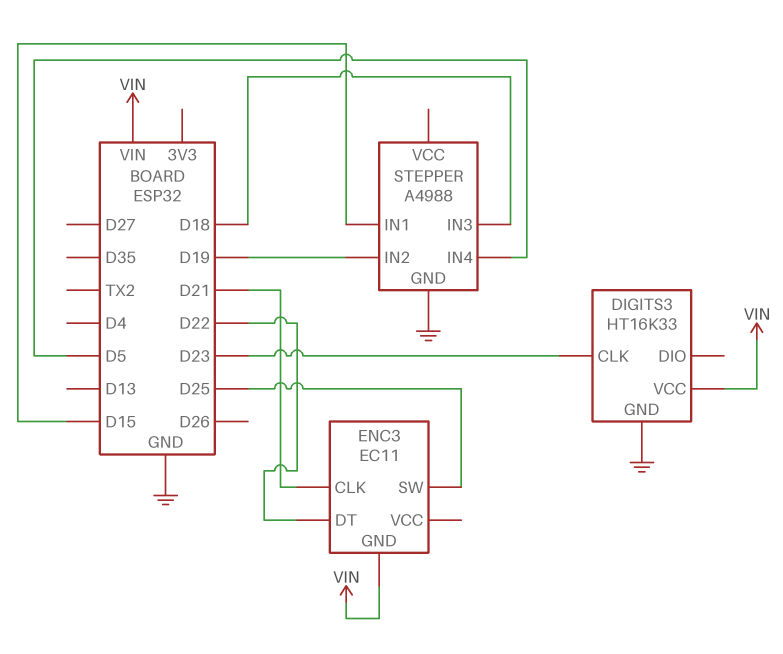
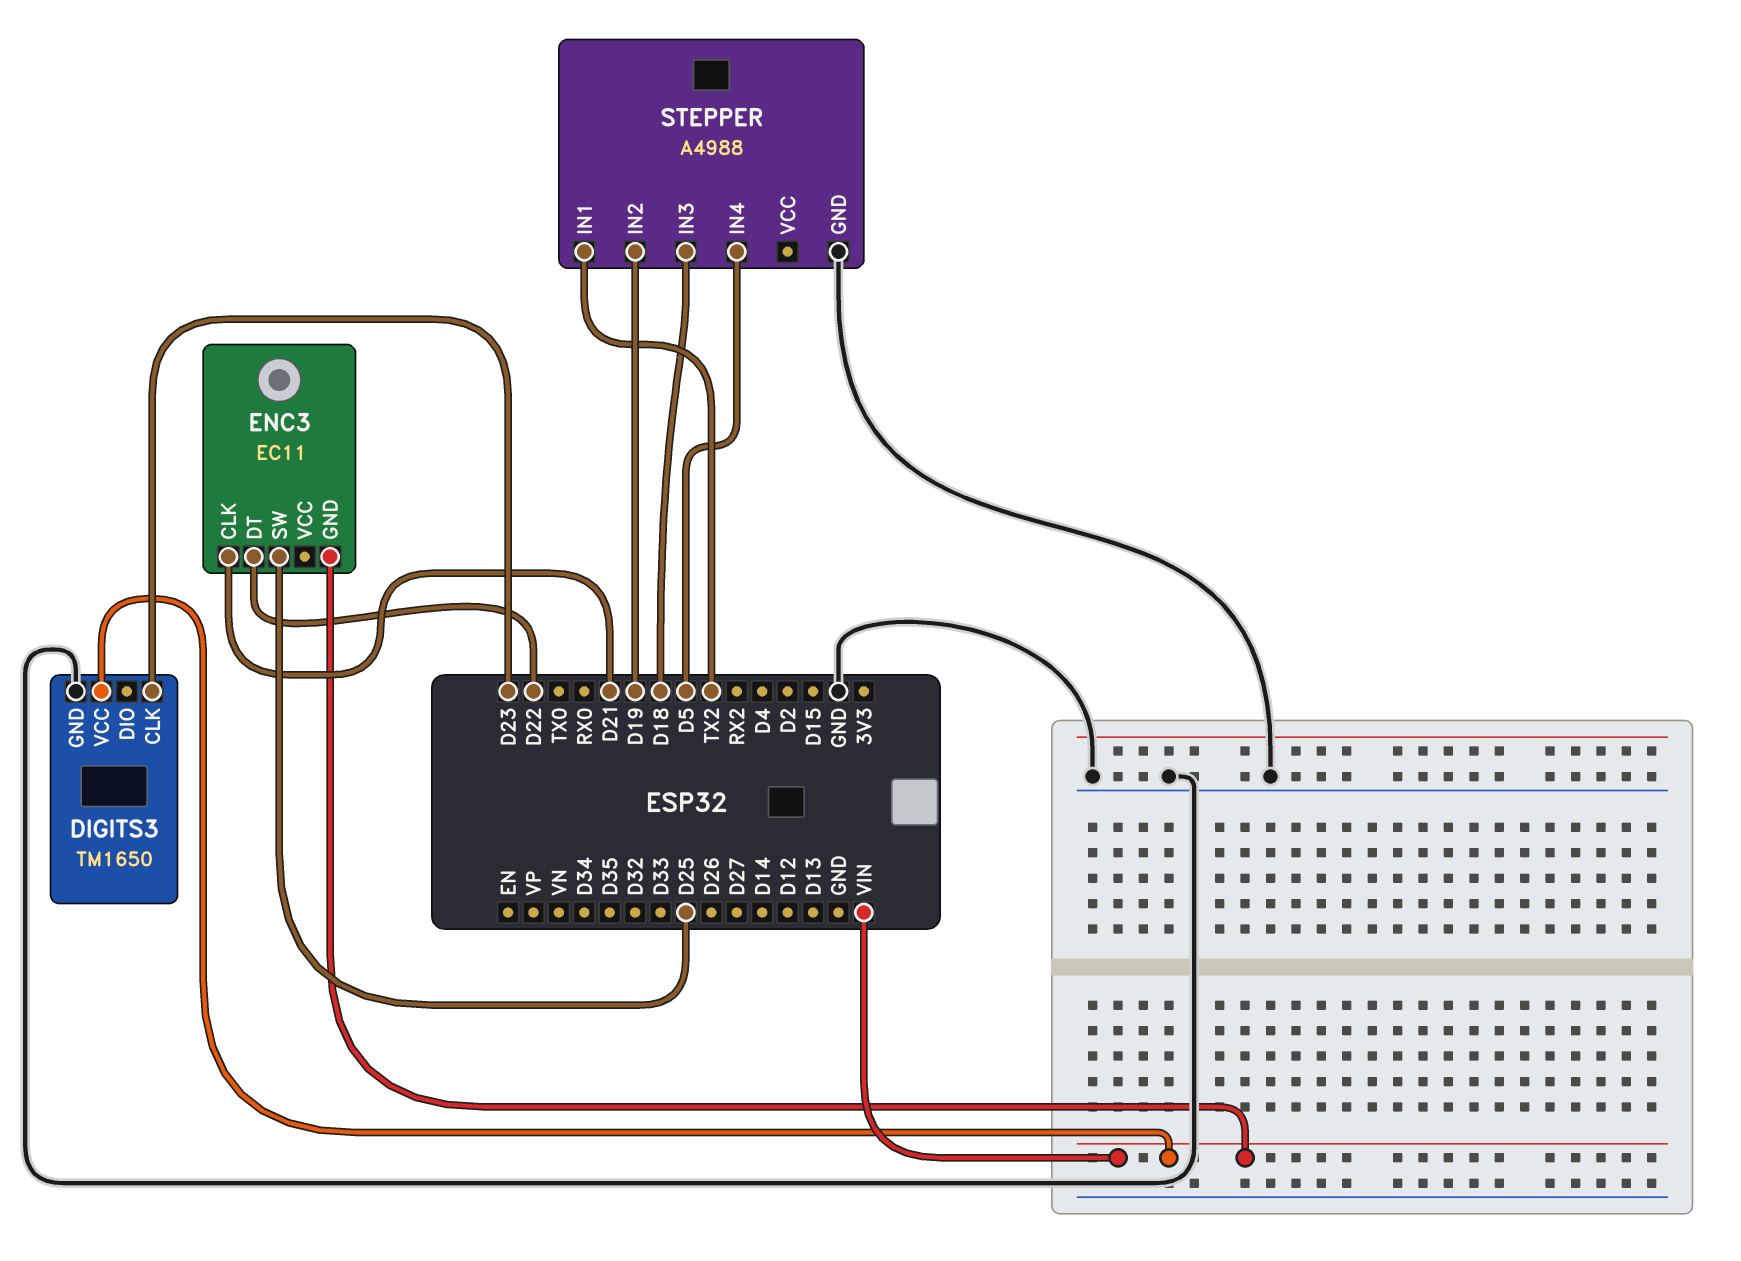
DIGITS3: HT16K33 -> TM1650
STEPPER pin IN1: D15 -> TX2

